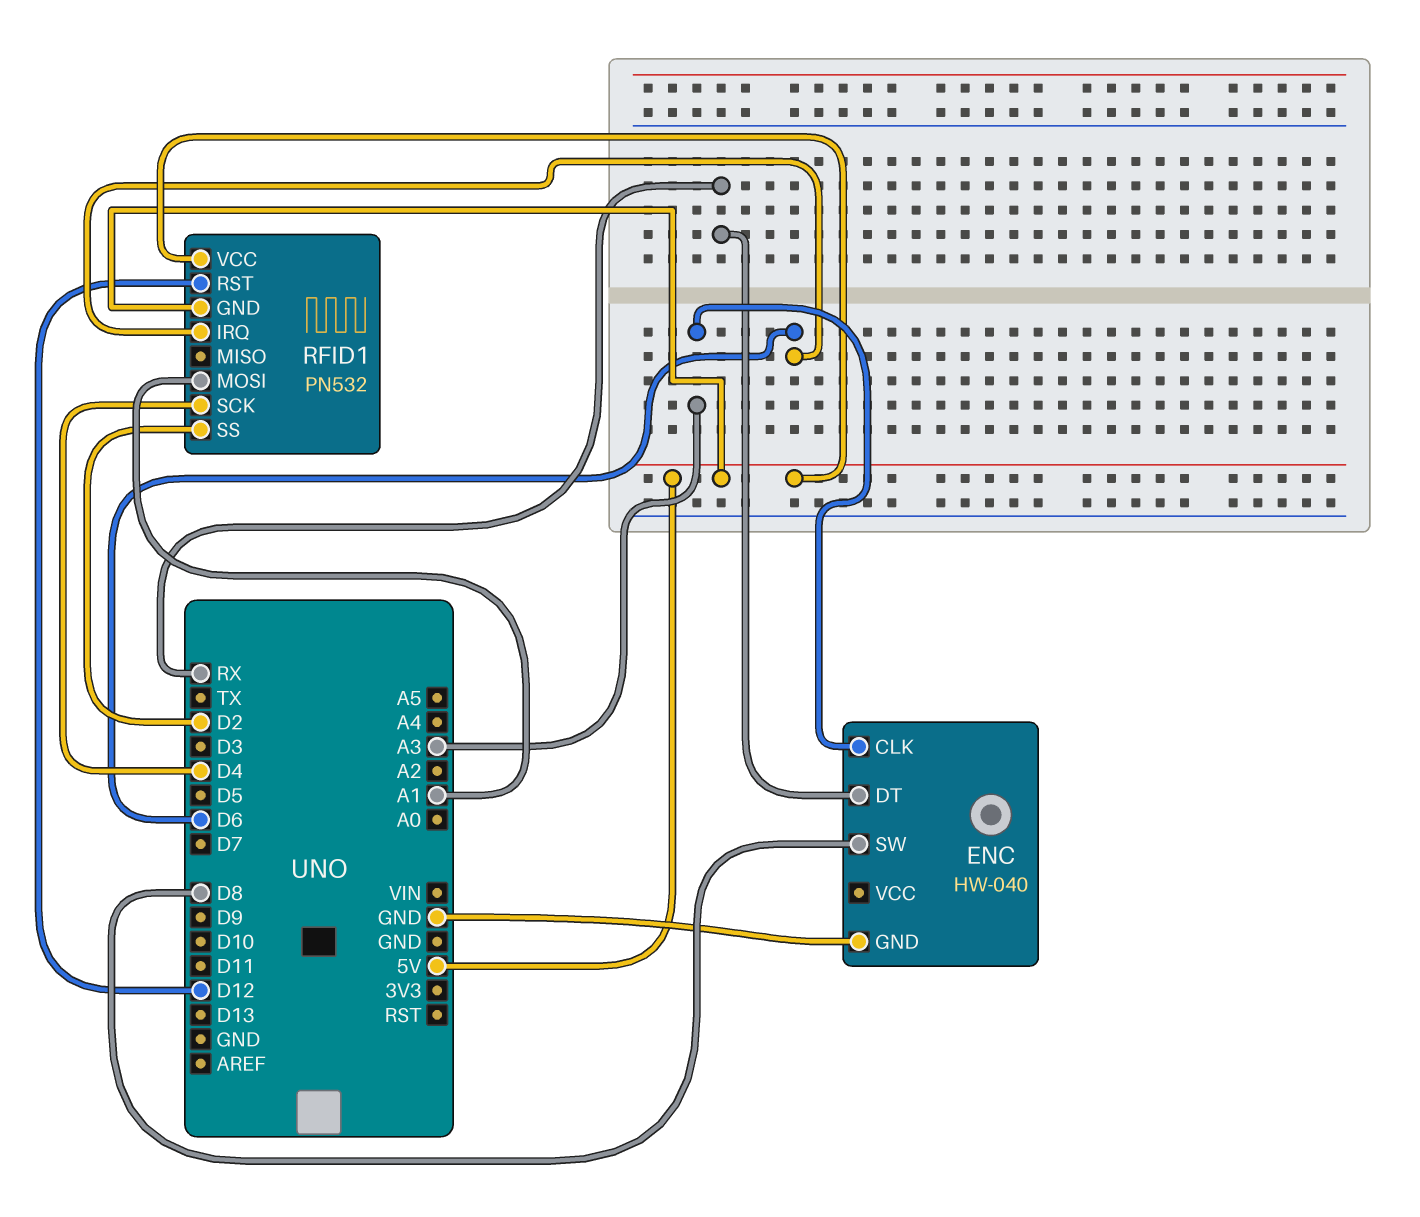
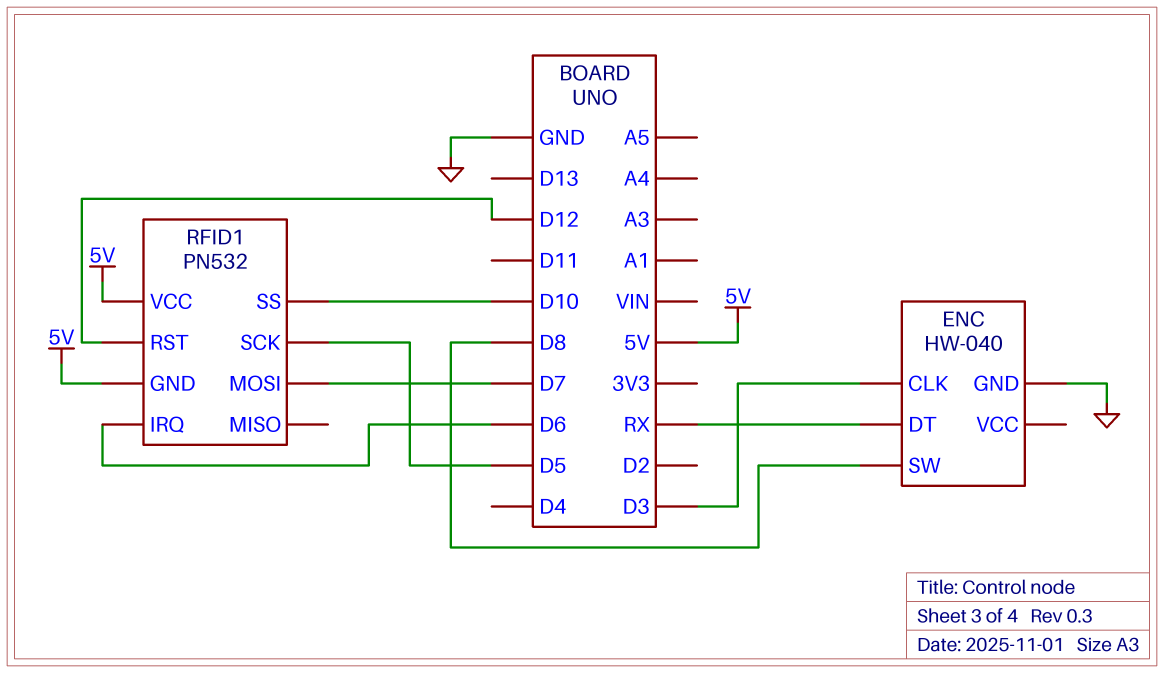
ENC pin CLK: A3 -> D3
RFID1 pin MOSI: A1 -> D7
RFID1 pin SCK: D4 -> D5
RFID1 pin SS: D2 -> D10

